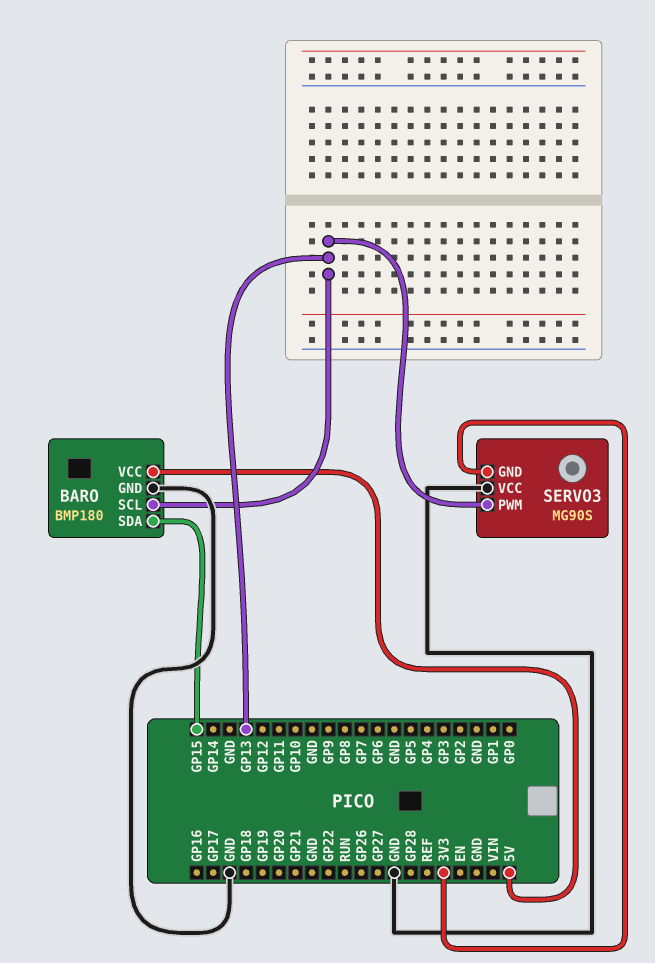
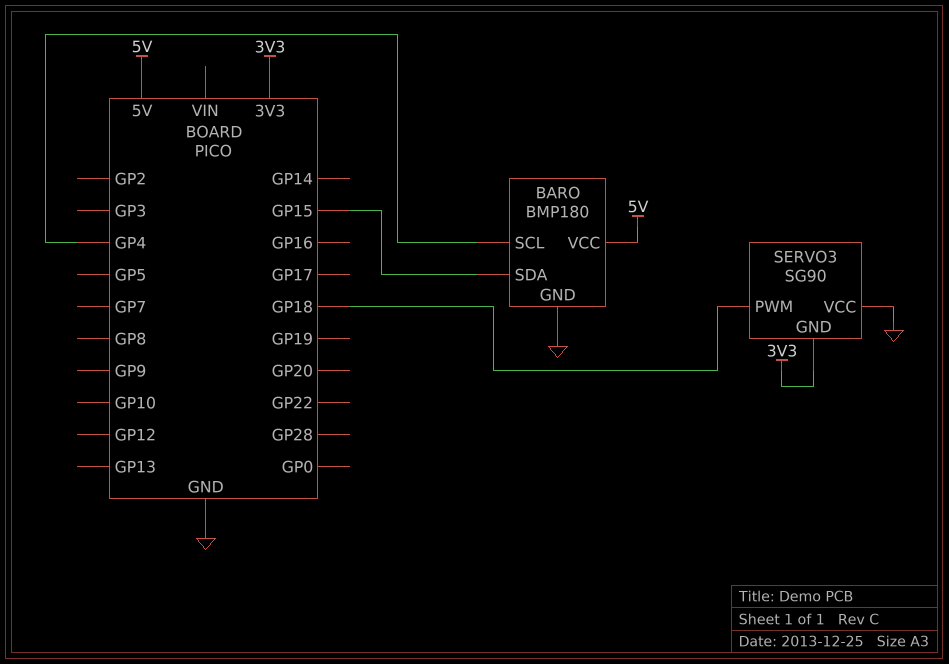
BARO pin SCL: GP13 -> GP4
SERVO3: MG90S -> SG90
SERVO3 pin PWM: GP13 -> GP18

